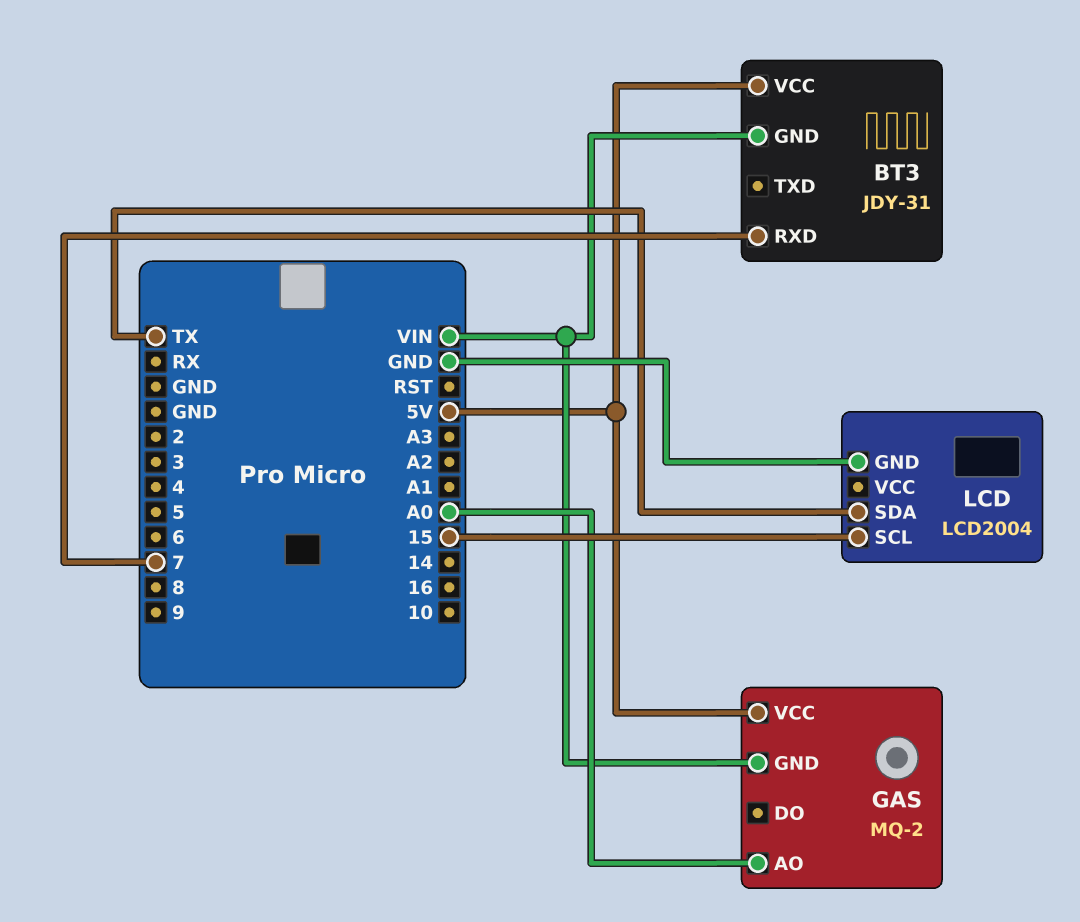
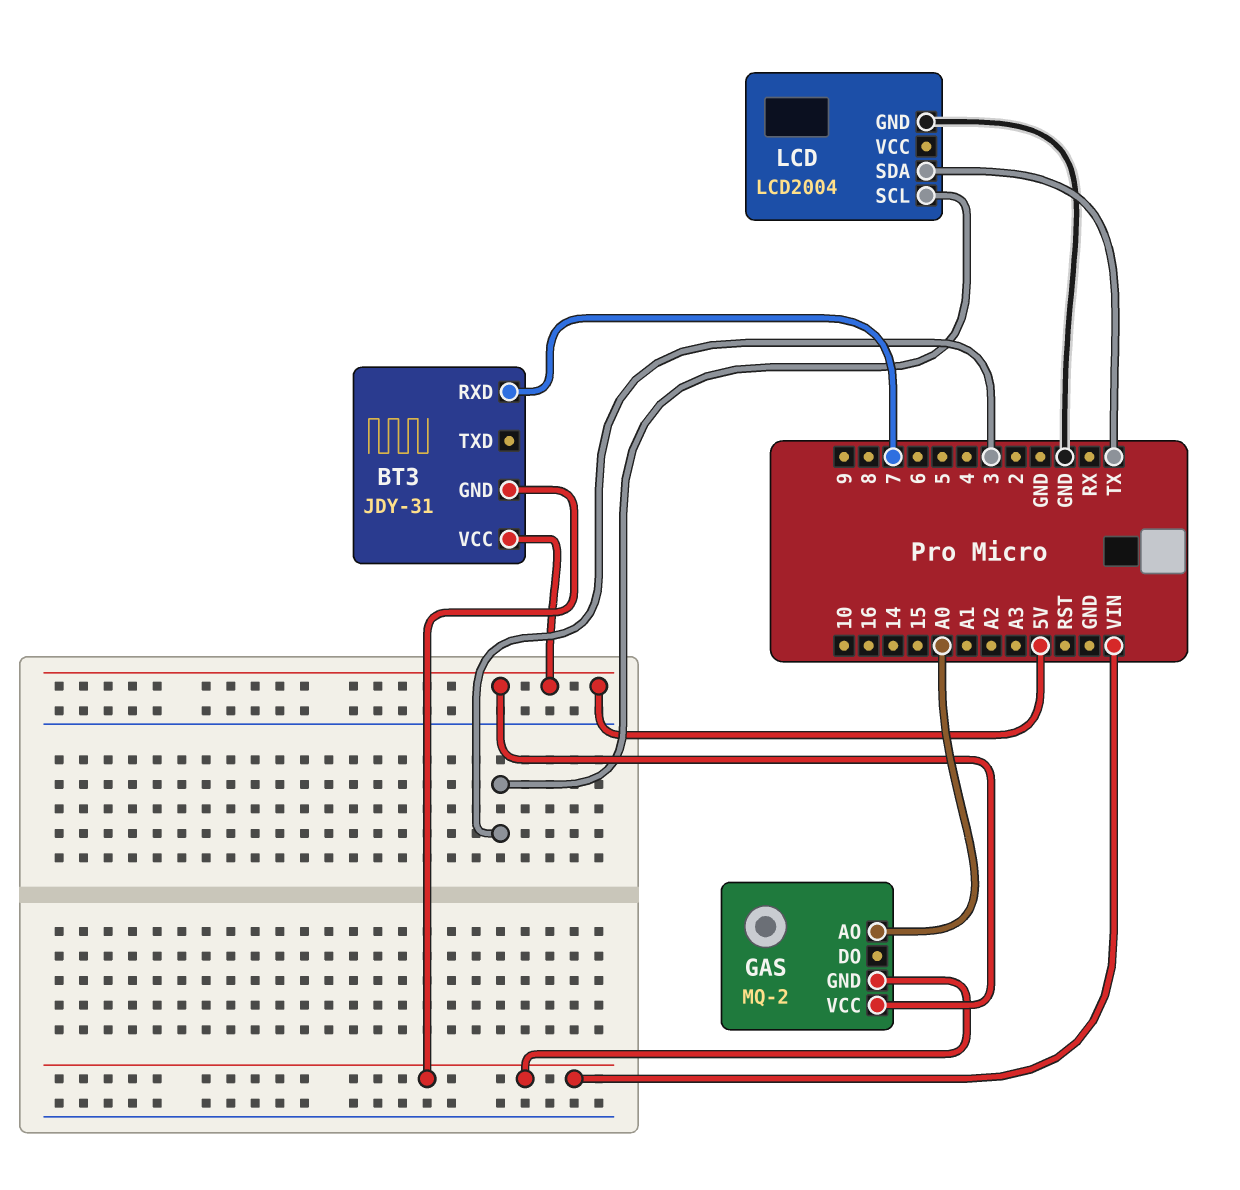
LCD pin SCL: 15 -> 3

